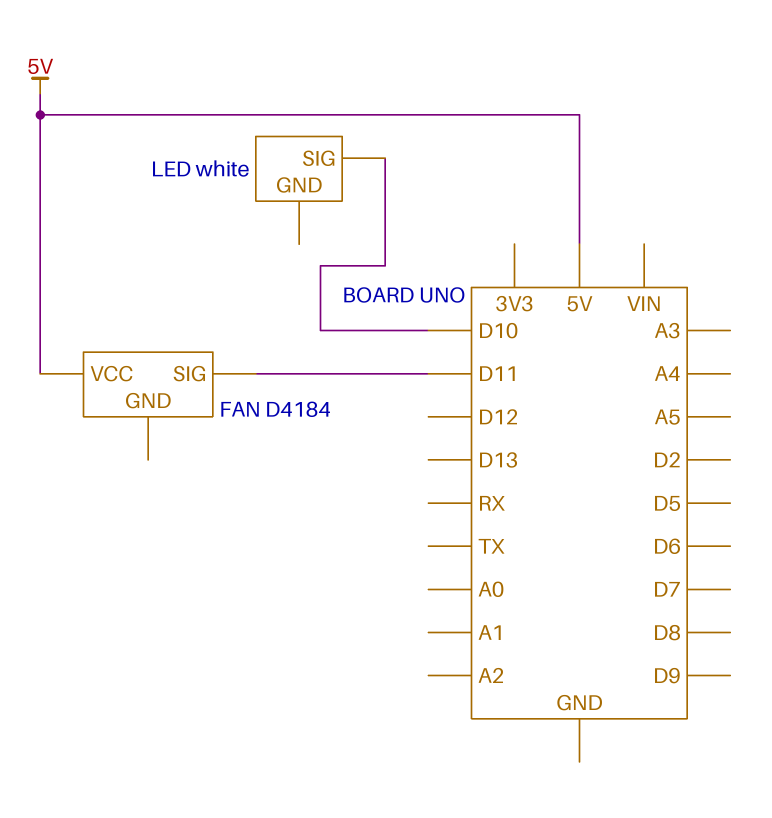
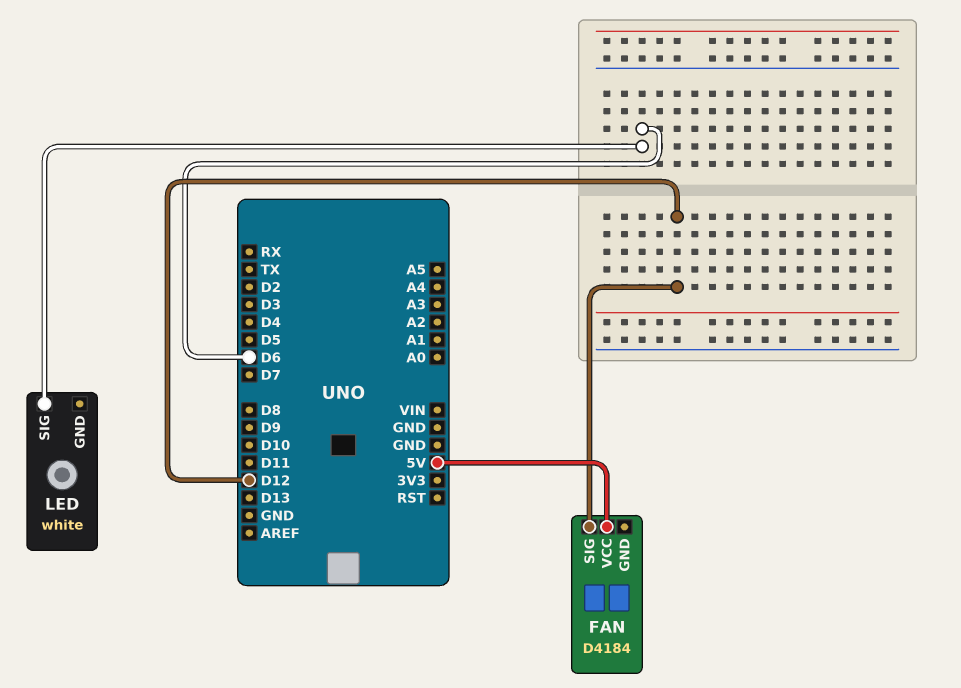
FAN pin SIG: D11 -> D12
LED pin SIG: D10 -> D6

